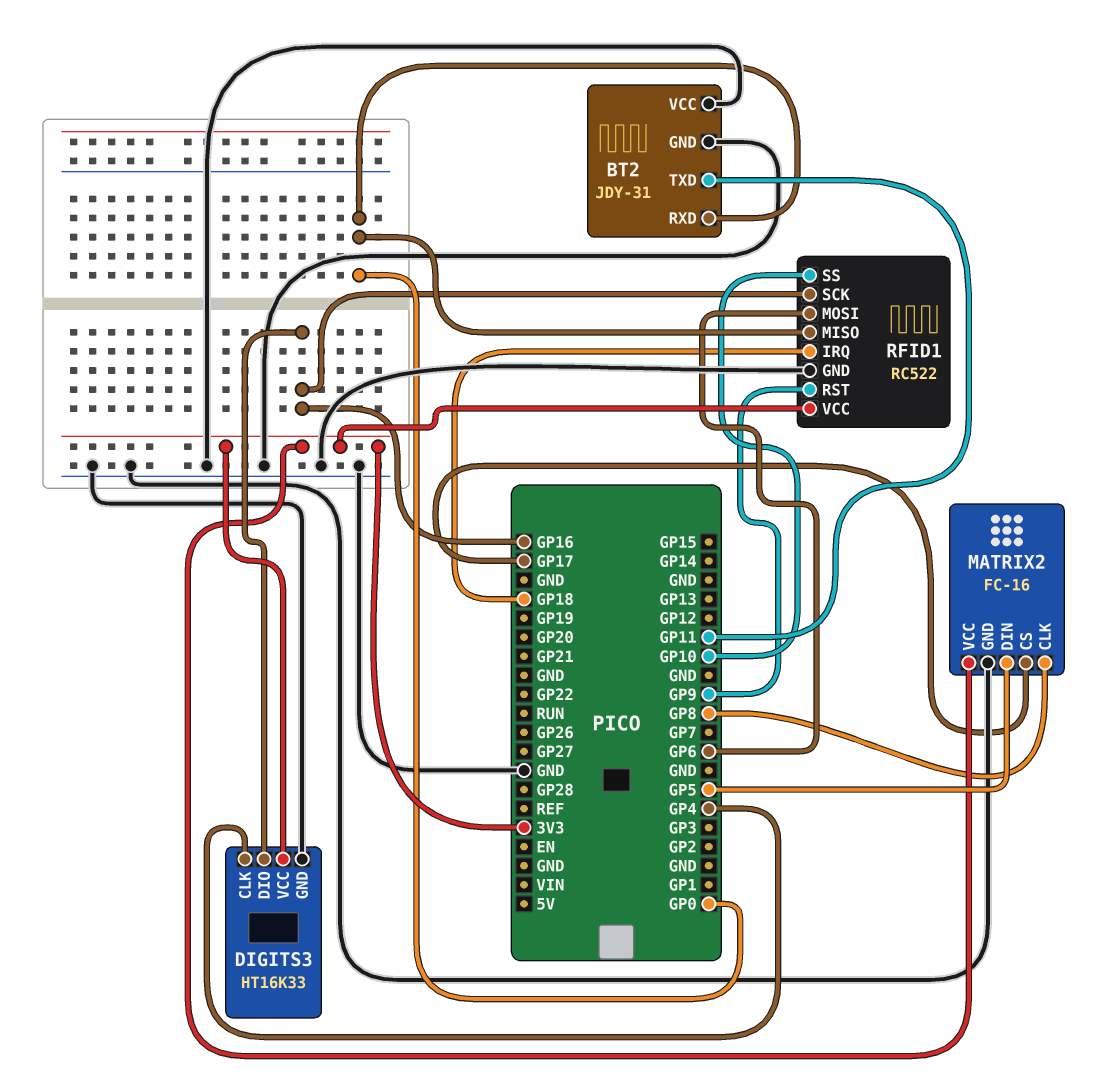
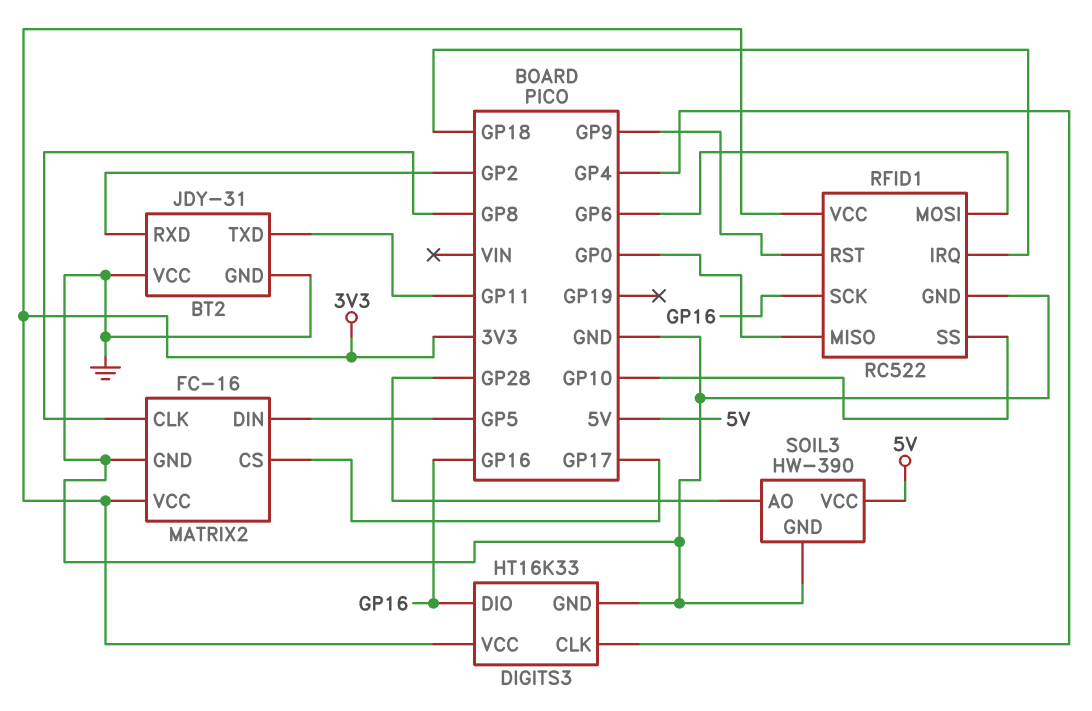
BT2 pin RXD: GP0 -> GP2
SOIL3: none -> HW-390
SOIL3 pin AO: none -> GP28
SOIL3 pin GND: none -> GND
SOIL3 pin VCC: none -> 5V

